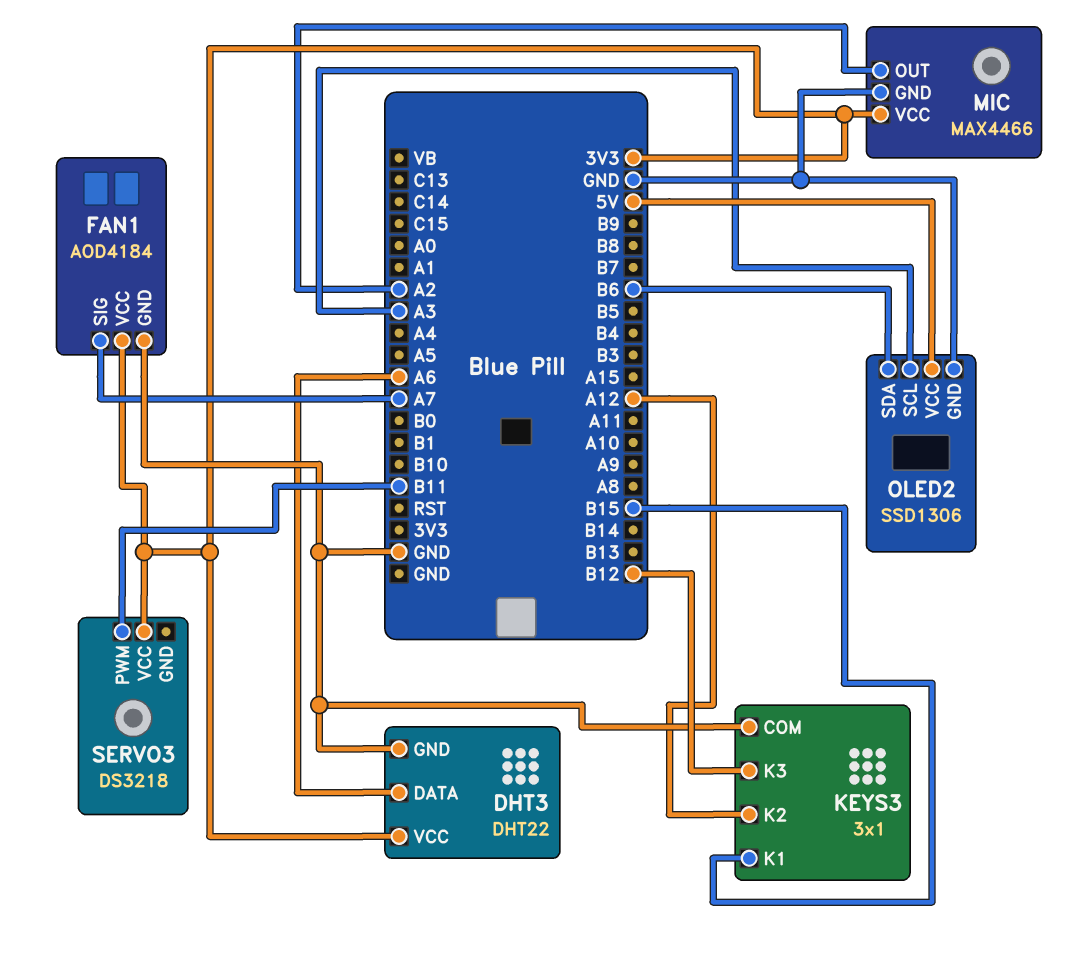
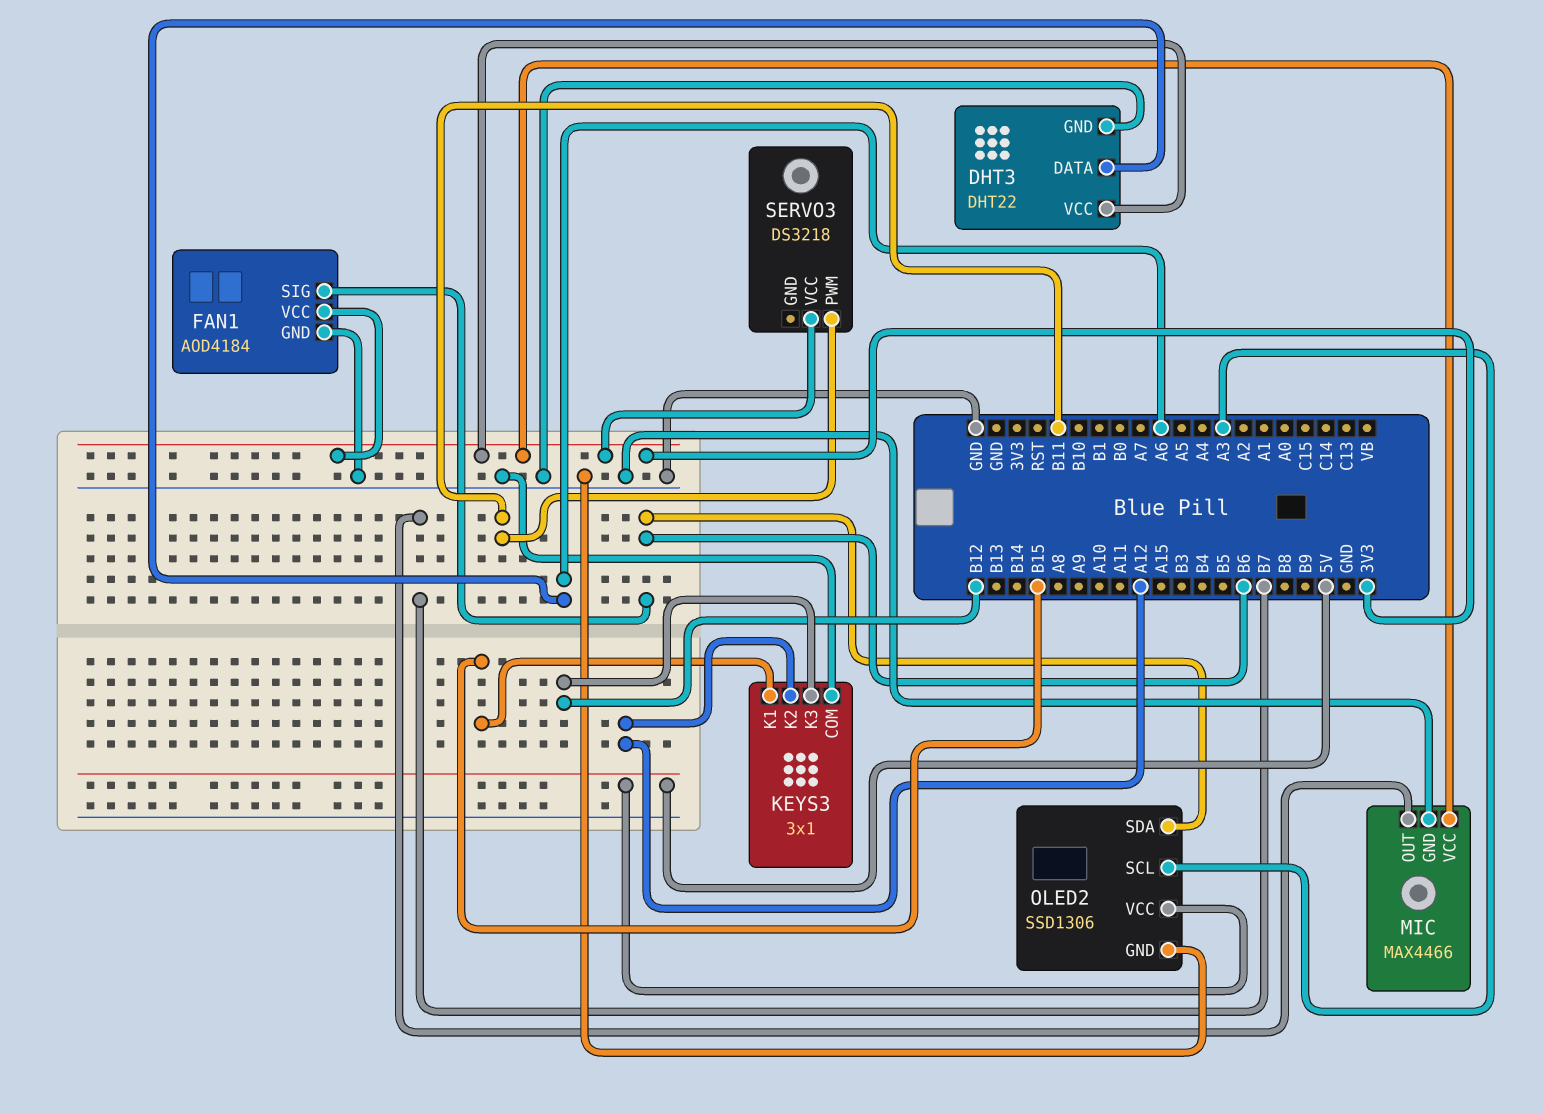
FAN1 pin SIG: A7 -> B6
MIC pin OUT: A2 -> B7

